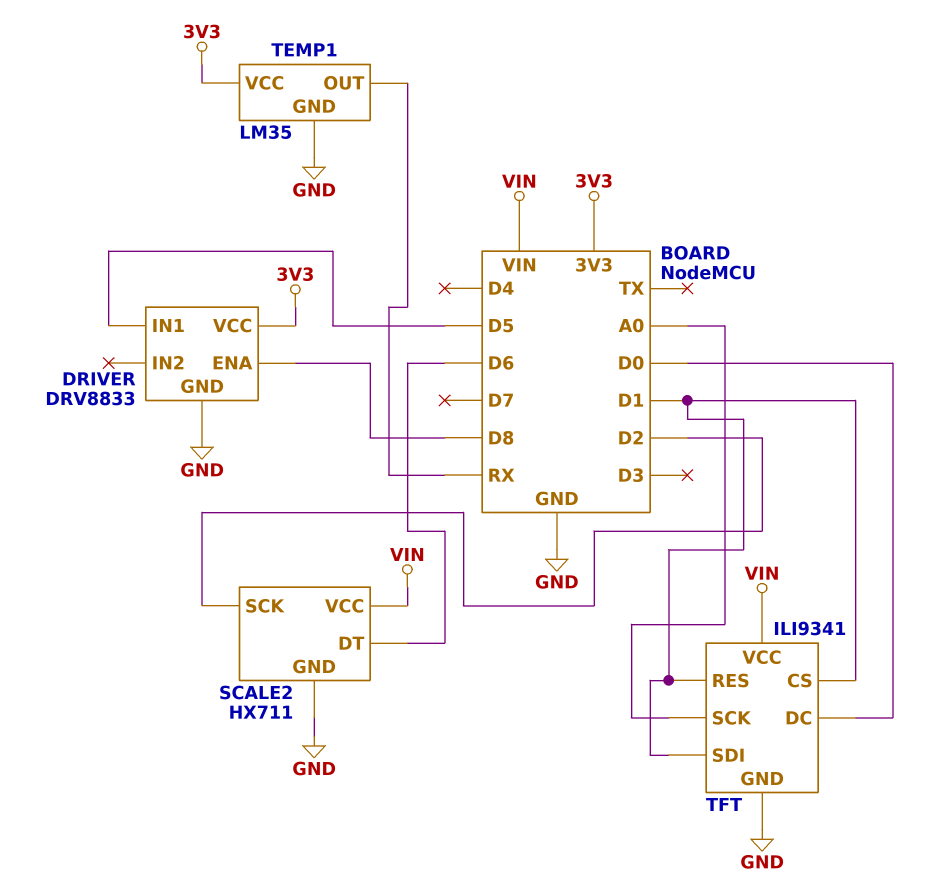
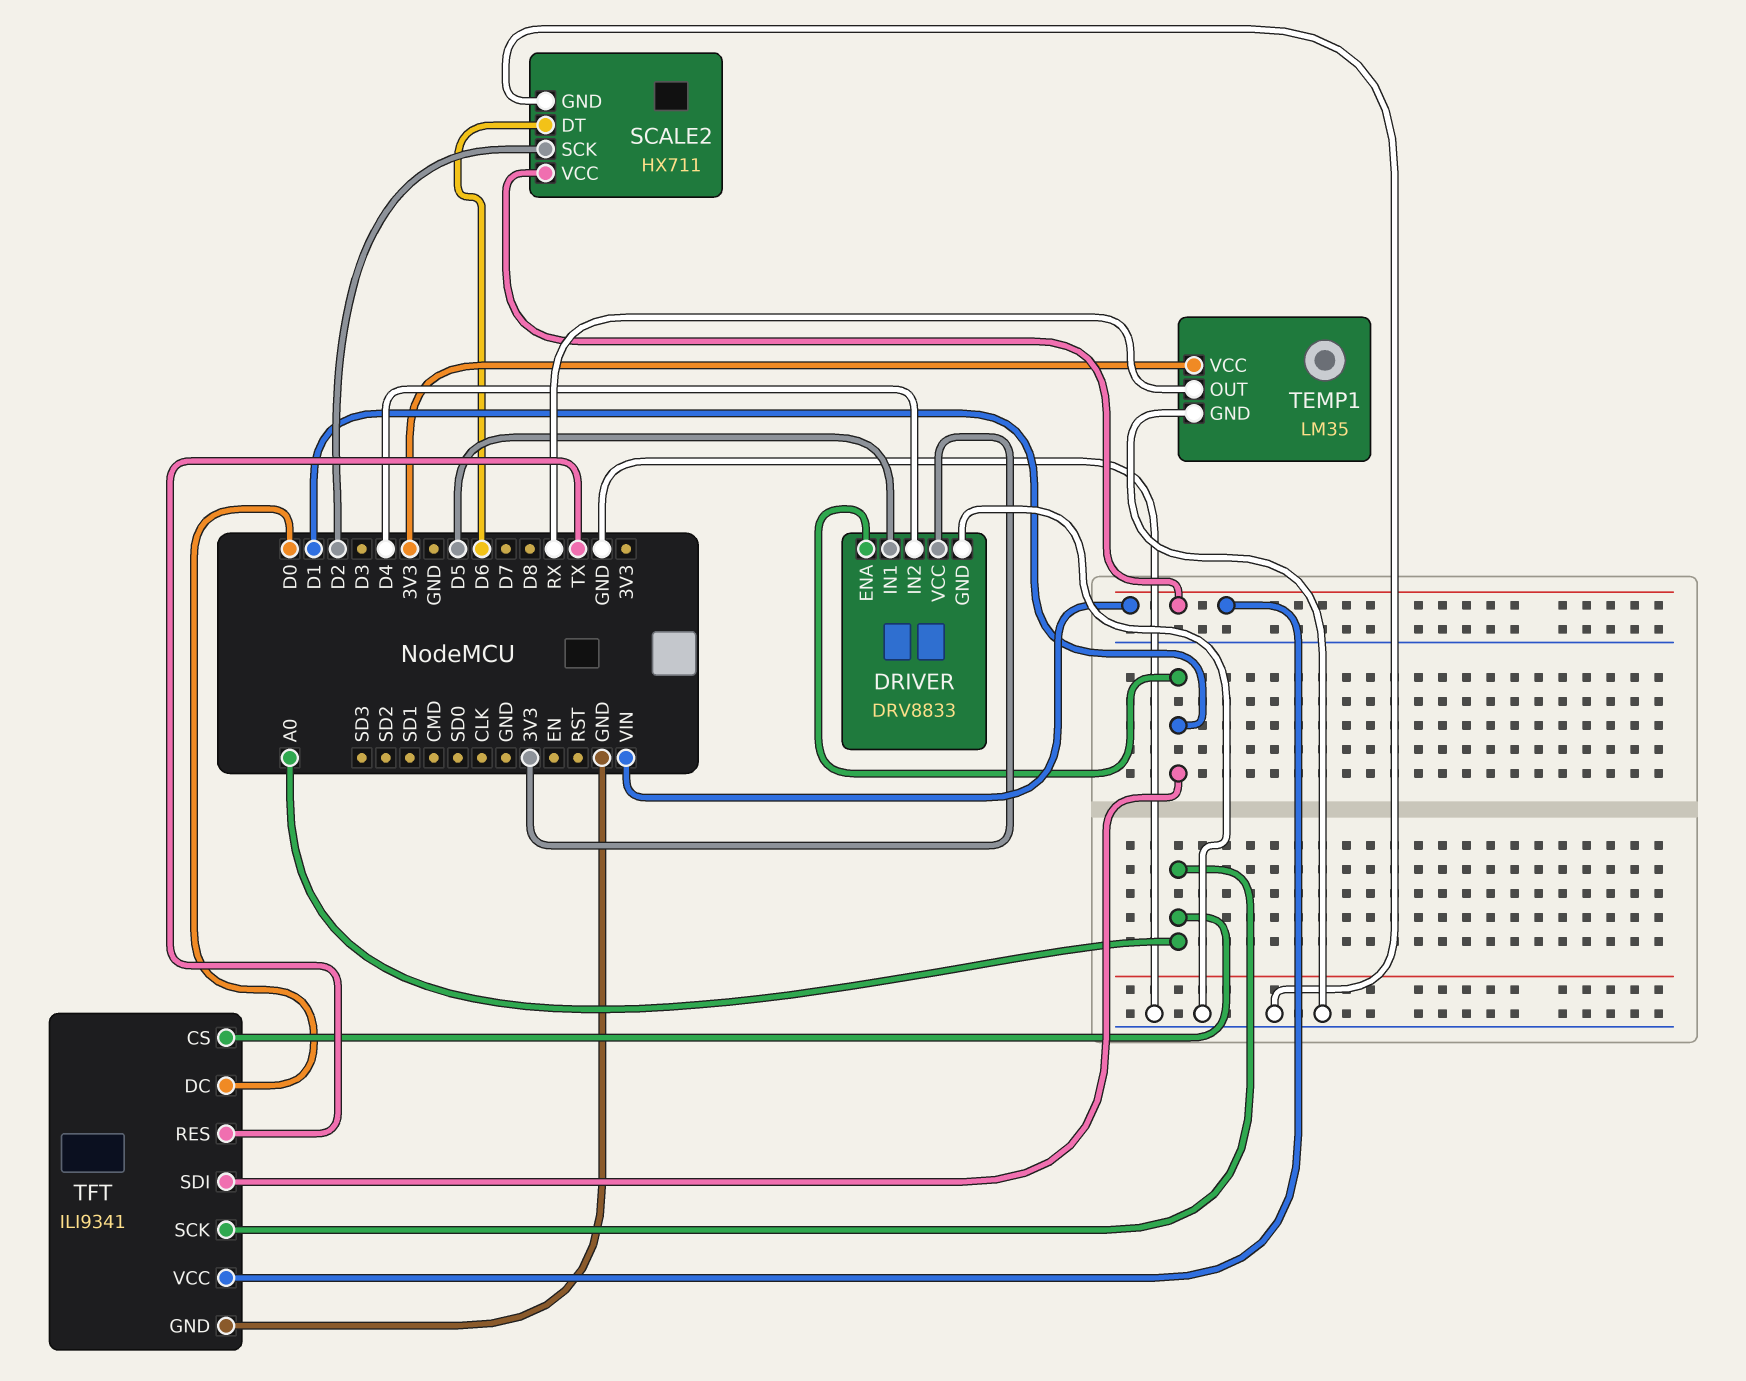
DRIVER pin ENA: D8 -> D1
DRIVER pin IN2: none -> D4
TFT pin CS: D1 -> A0
TFT pin RES: D1 -> TX

